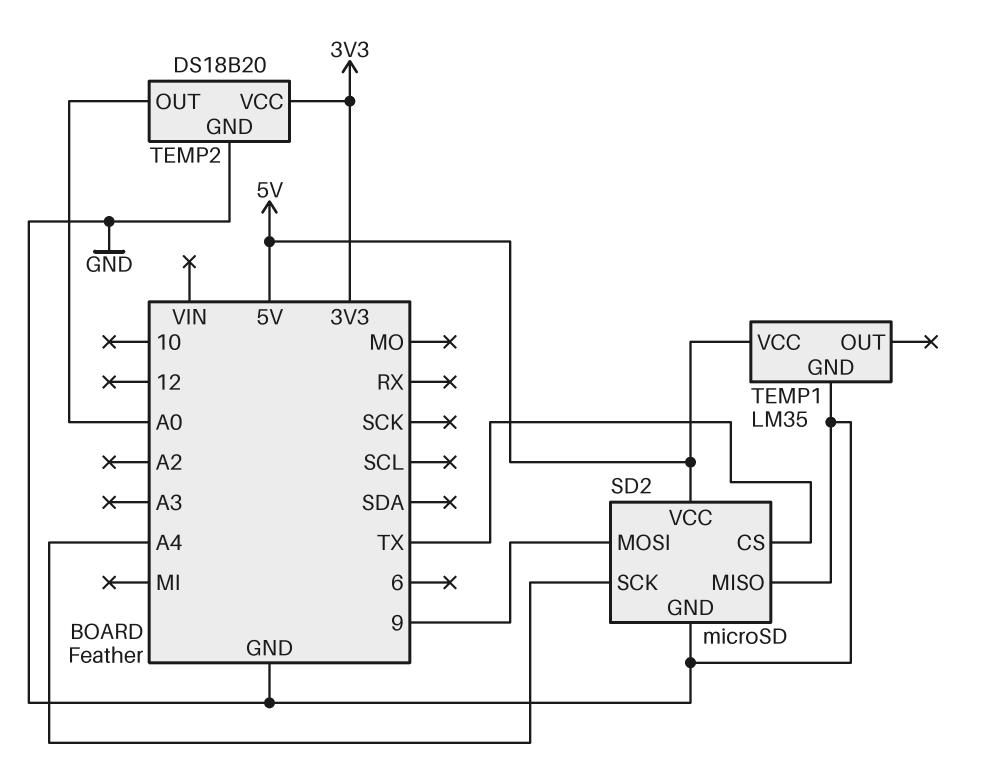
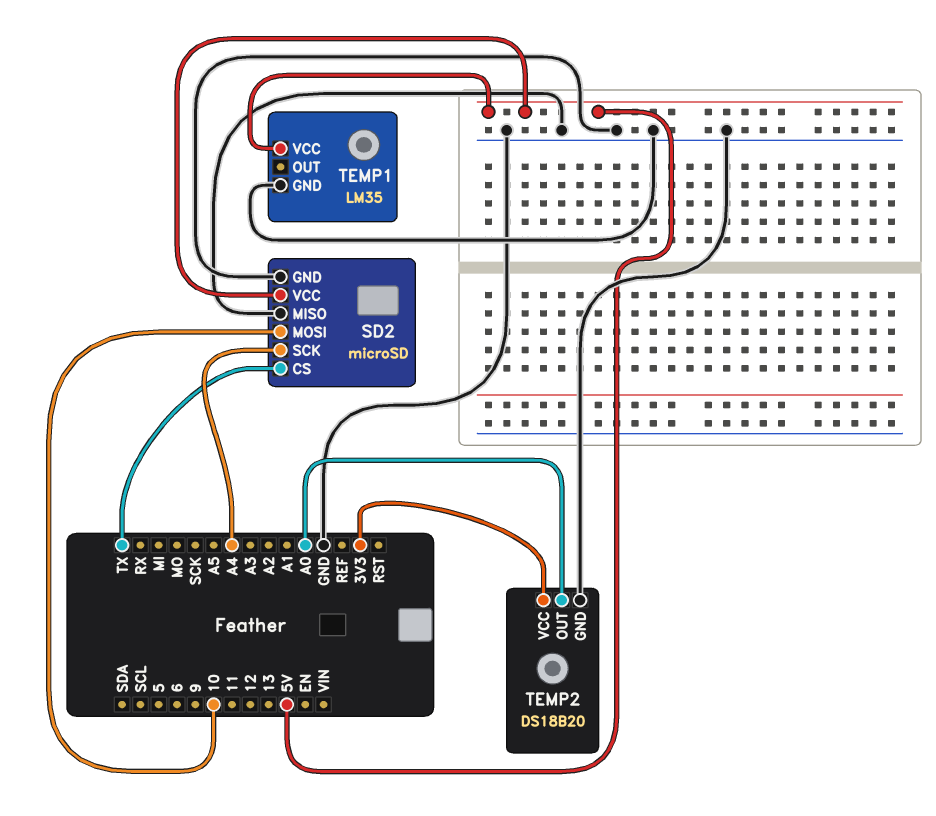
SD2 pin MOSI: 9 -> 10

